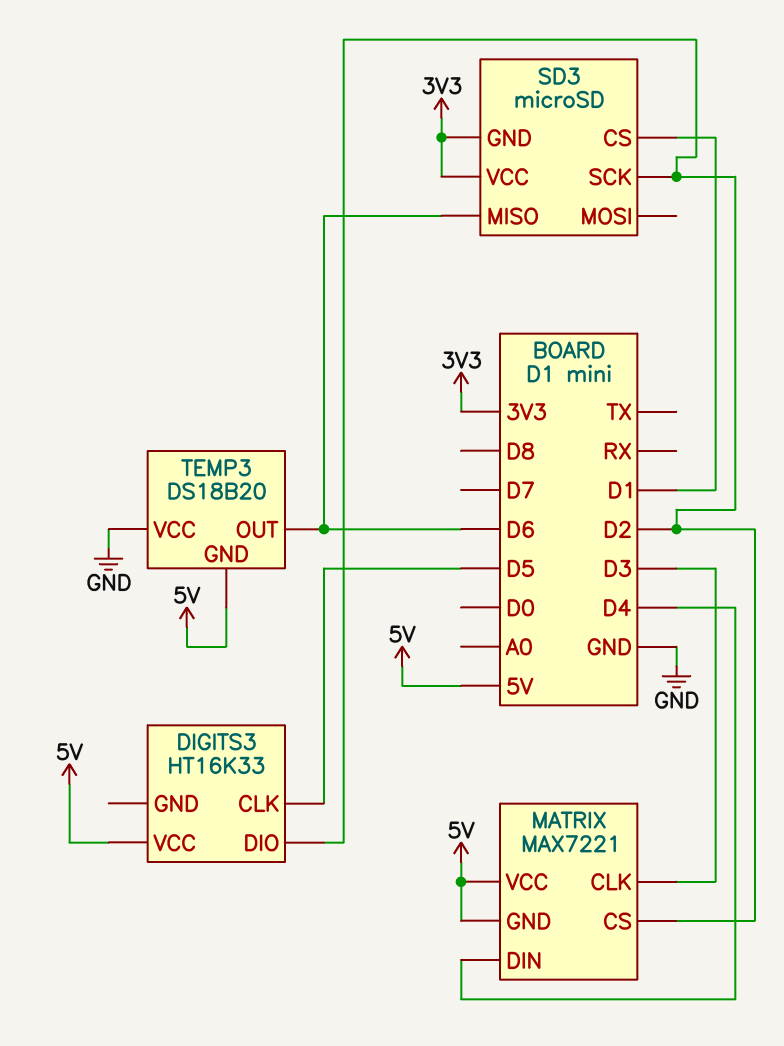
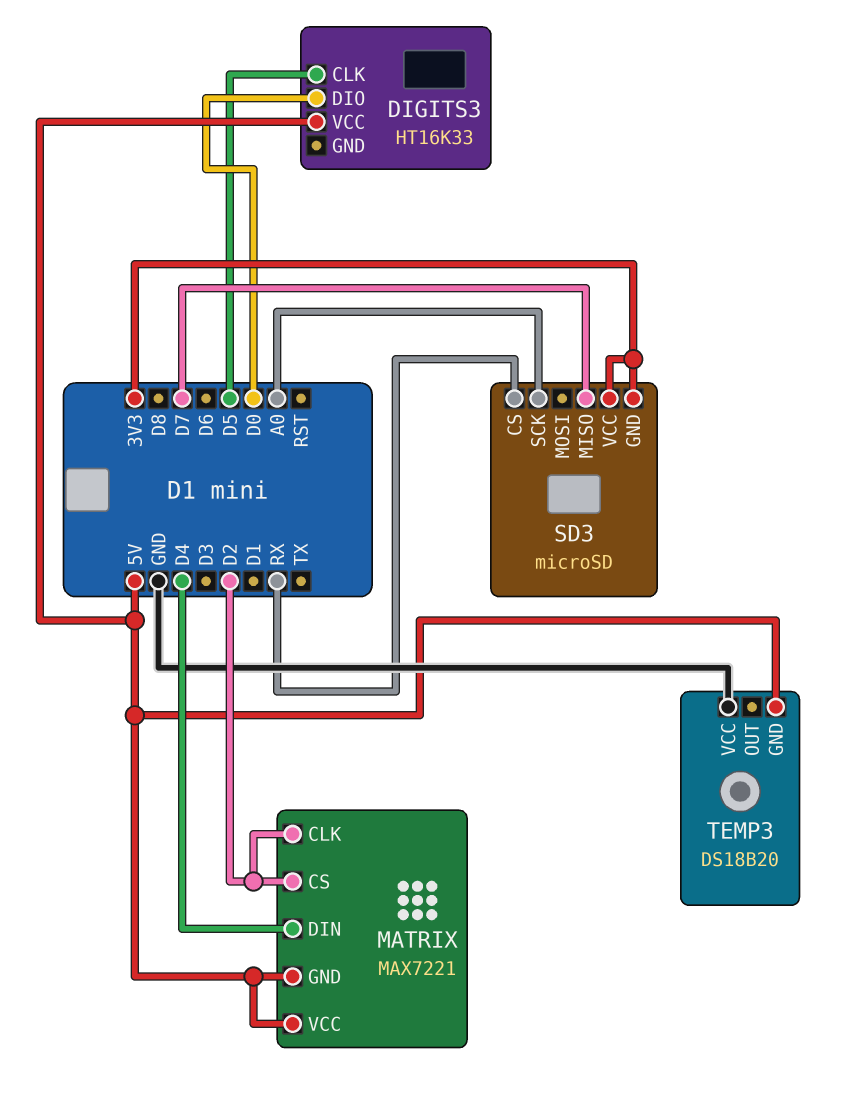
DIGITS3 pin DIO: D2 -> D0
MATRIX pin CLK: D3 -> D2
SD3 pin CS: D1 -> RX
SD3 pin MISO: D6 -> D7
SD3 pin SCK: D2 -> A0
TEMP3 pin OUT: D6 -> none

